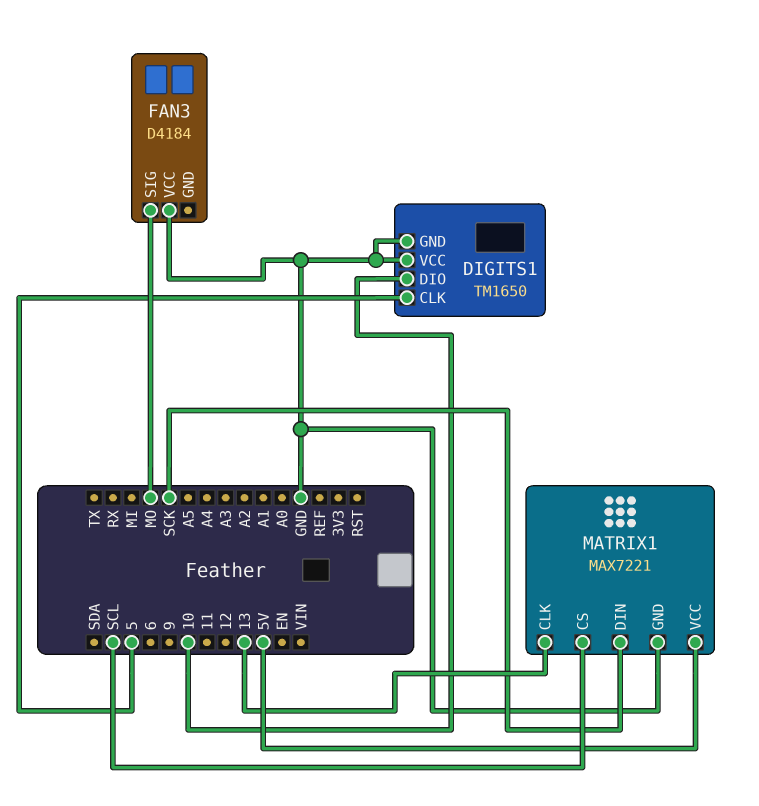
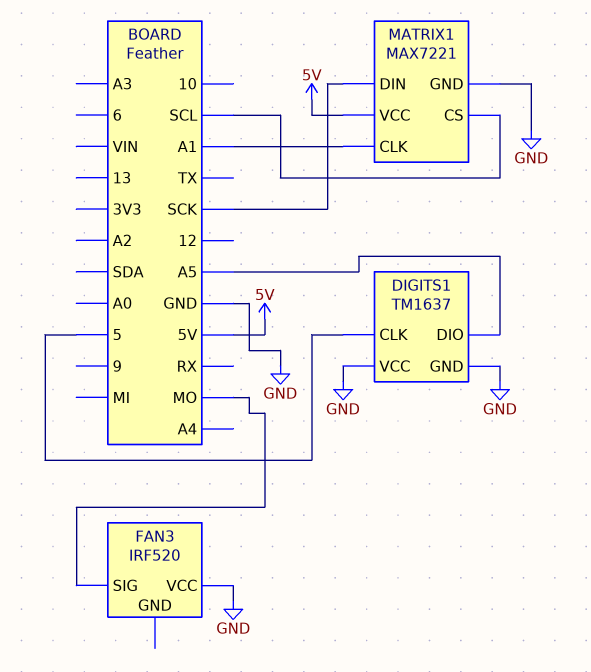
DIGITS1: TM1650 -> TM1637
DIGITS1 pin DIO: 10 -> A5
FAN3: D4184 -> IRF520
MATRIX1 pin CLK: 13 -> A1

